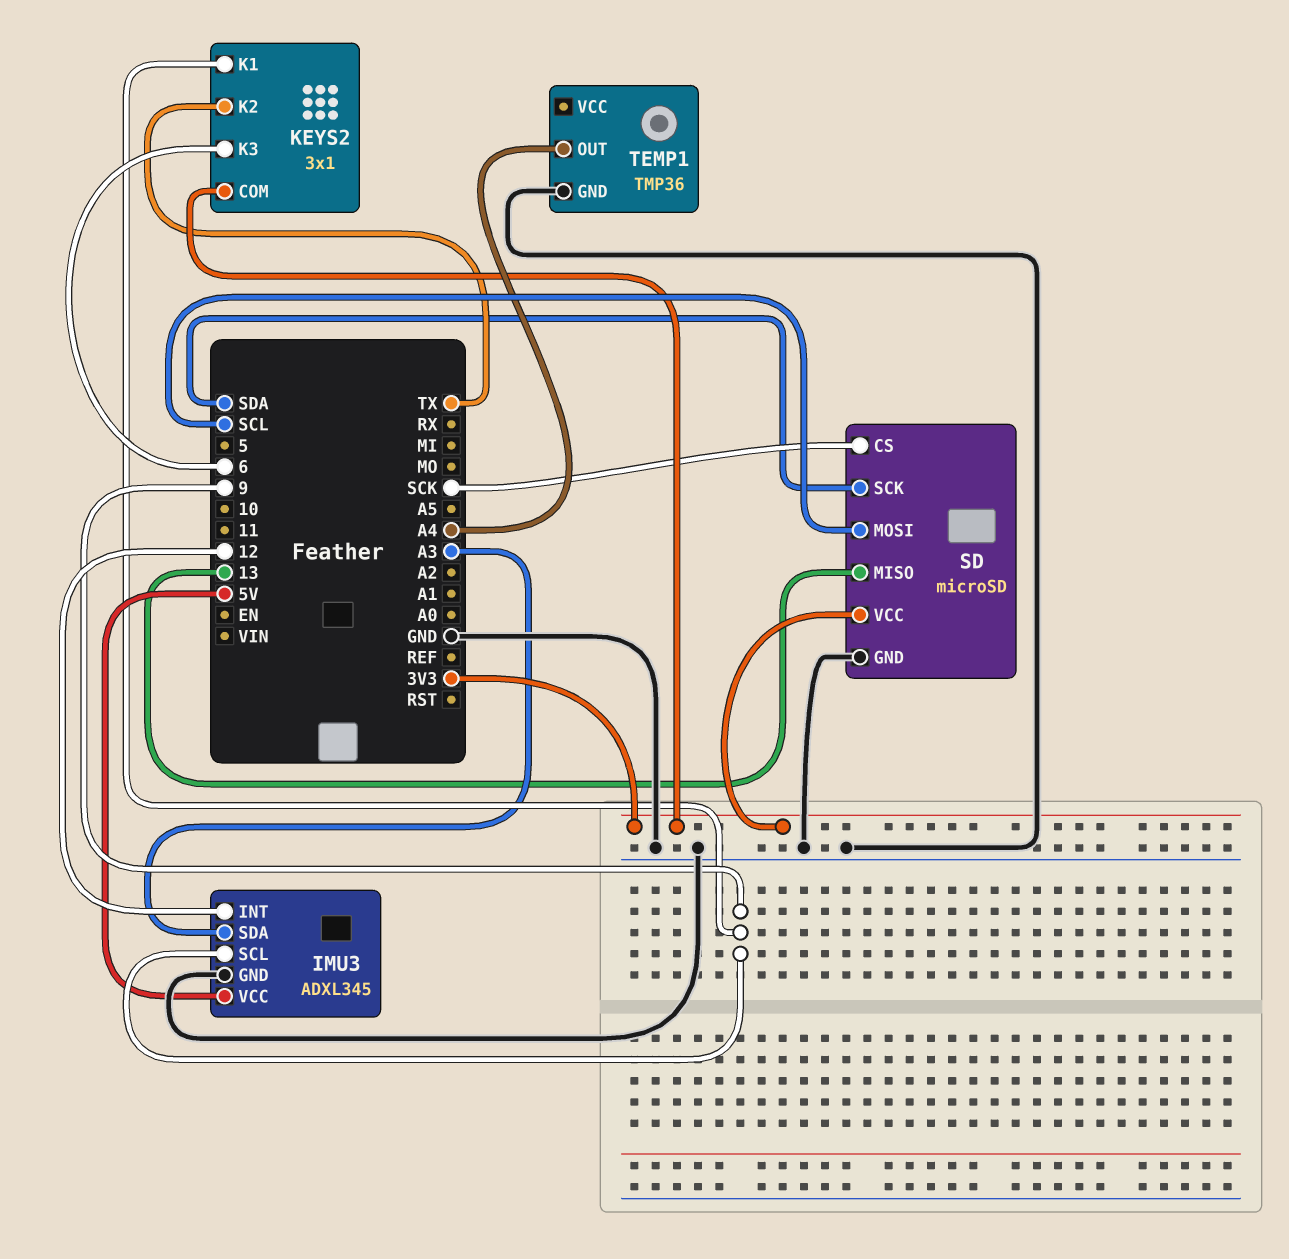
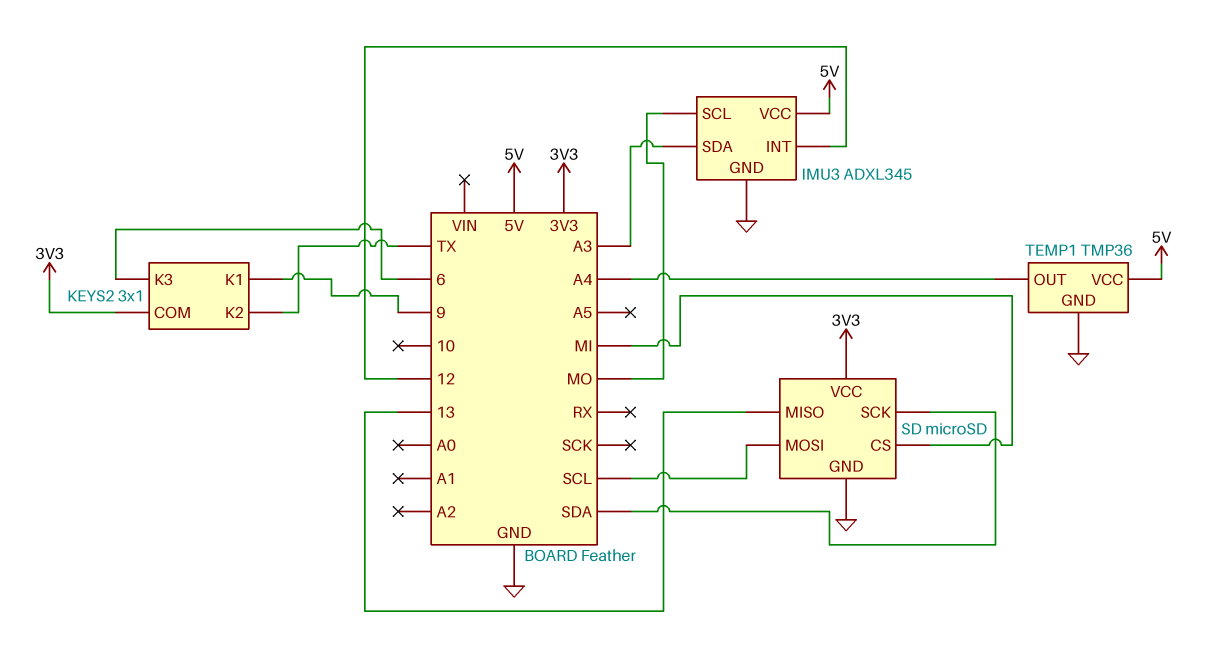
IMU3 pin SCL: 9 -> MO
SD pin CS: SCK -> MI
TEMP1 pin VCC: none -> 5V

